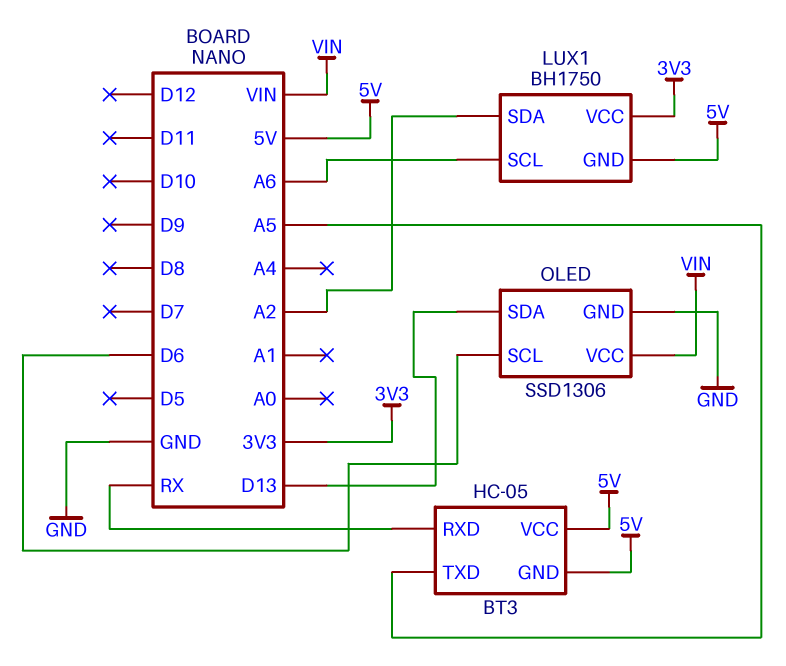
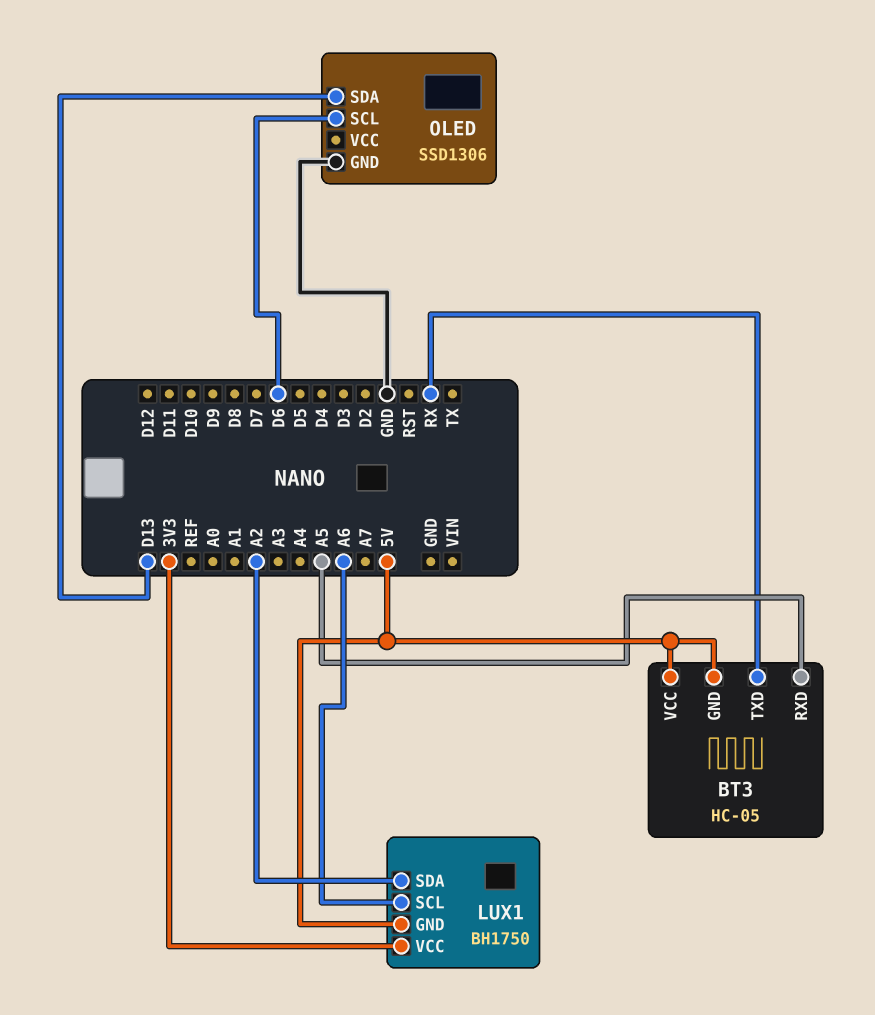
BT3 pin RXD: RX -> A5
BT3 pin TXD: A5 -> RX
OLED pin VCC: VIN -> none

